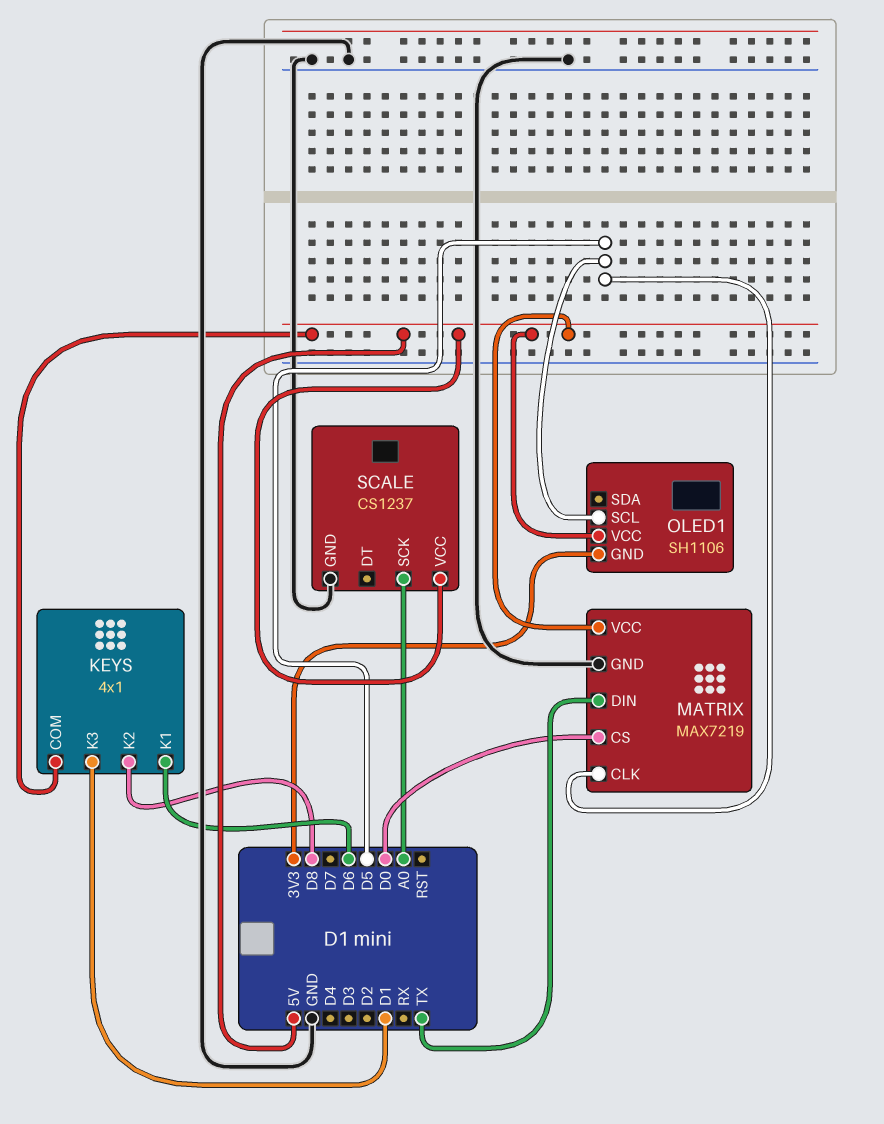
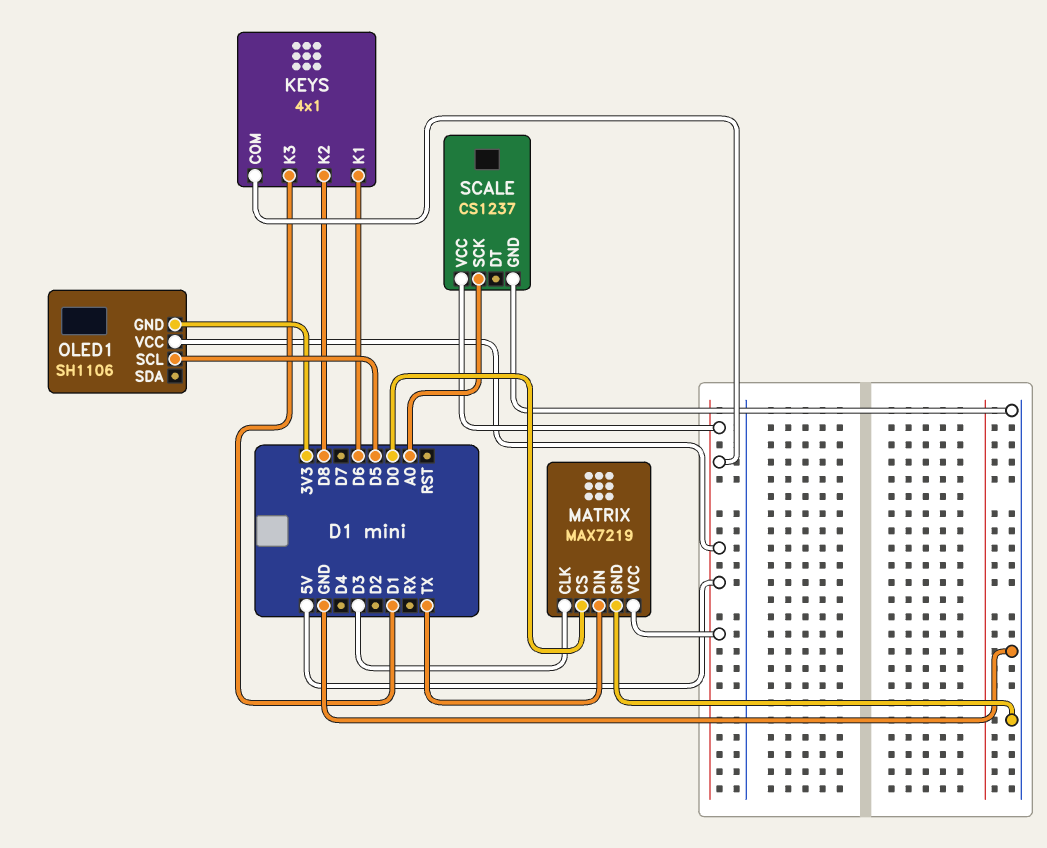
MATRIX pin CLK: D5 -> D3

